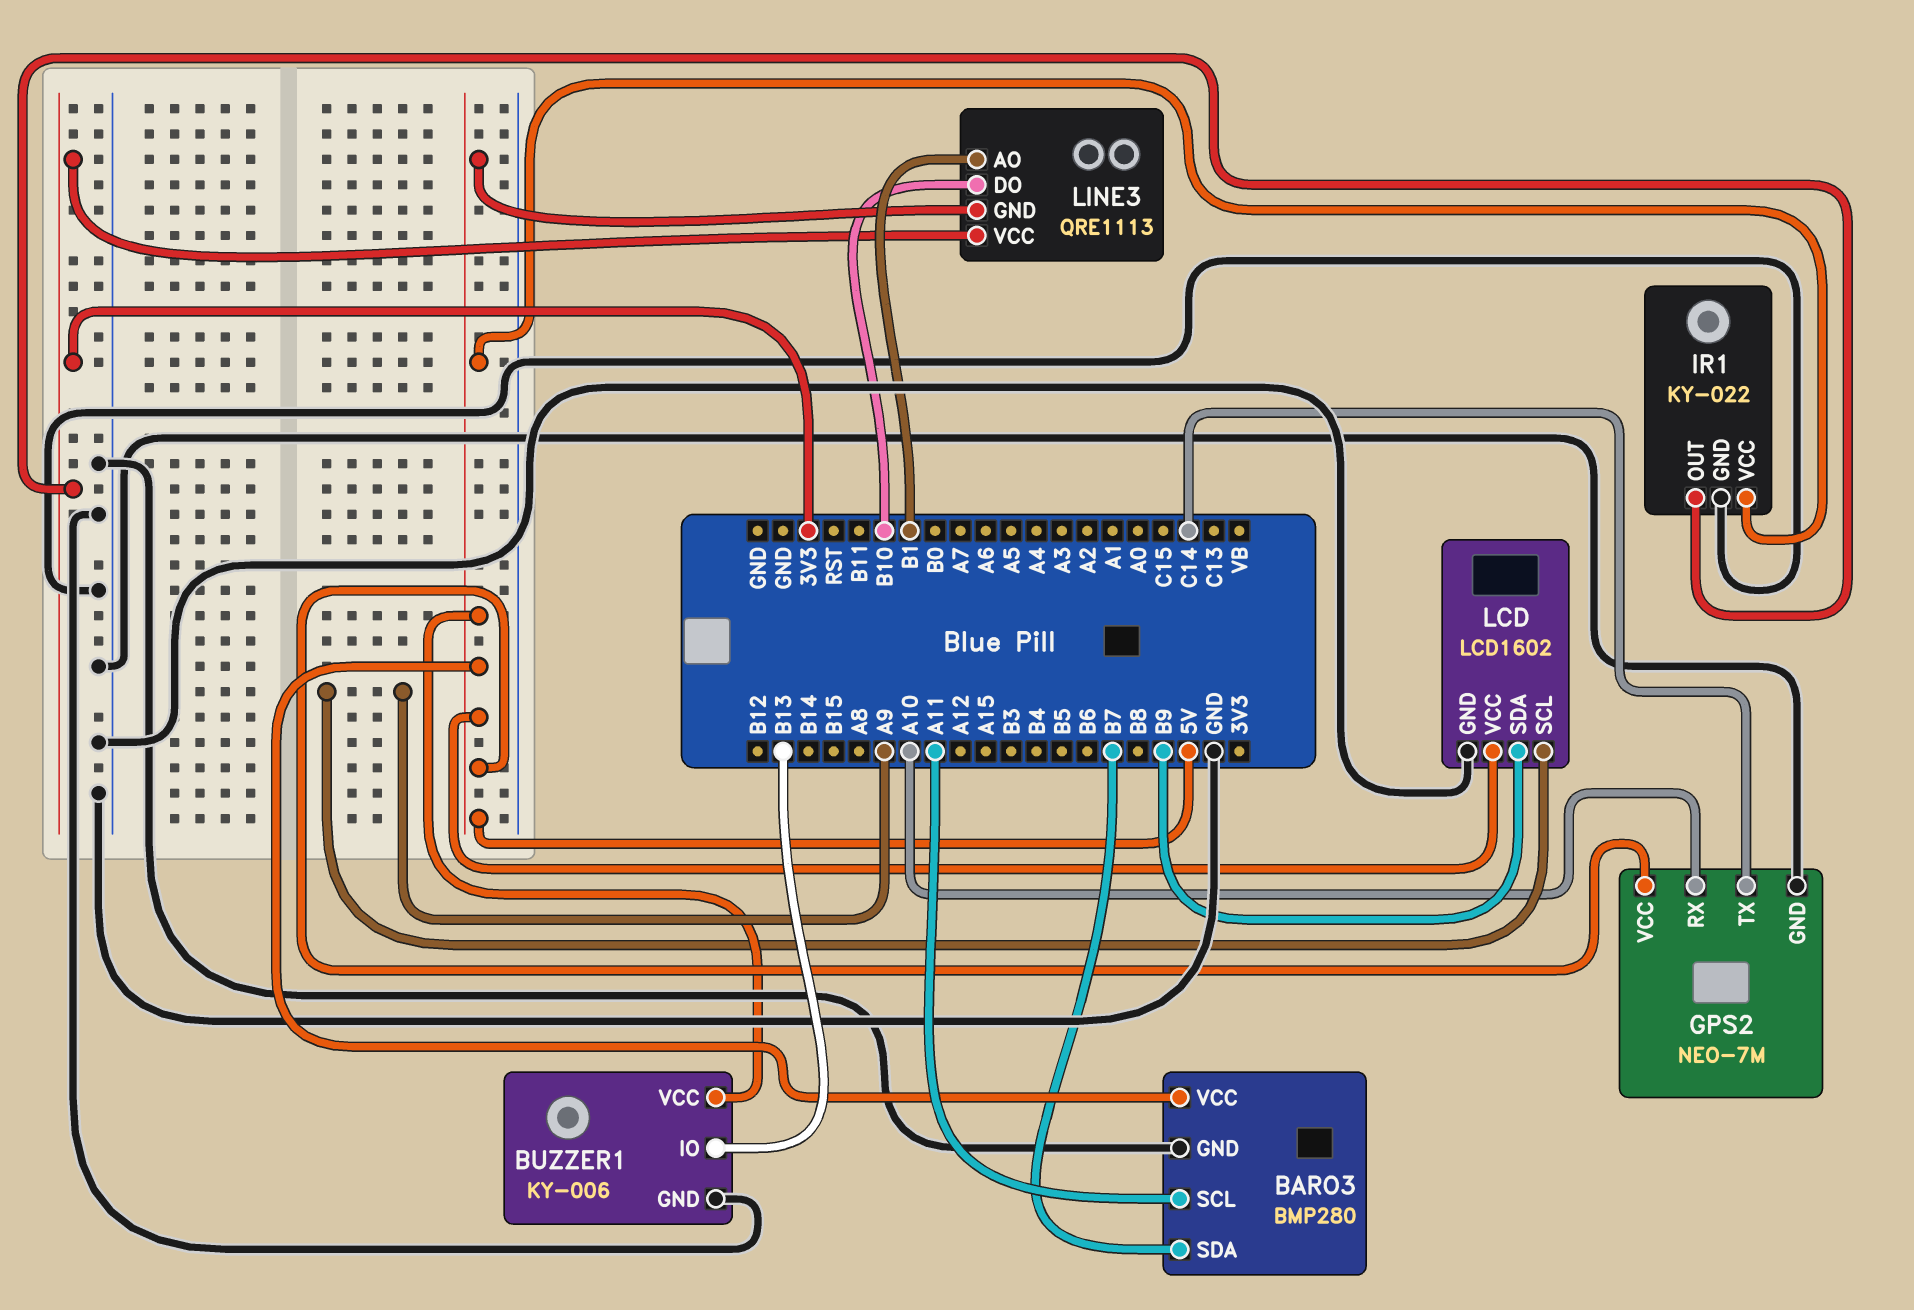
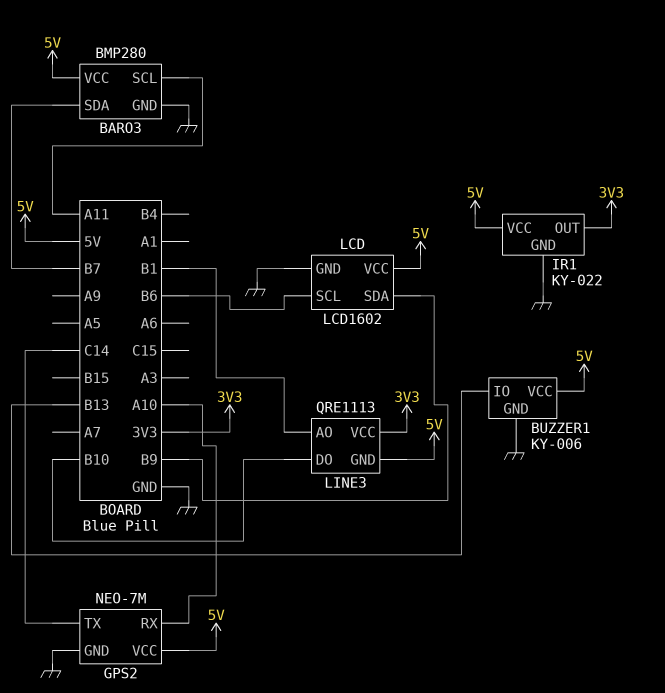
LCD pin SCL: A9 -> B6

